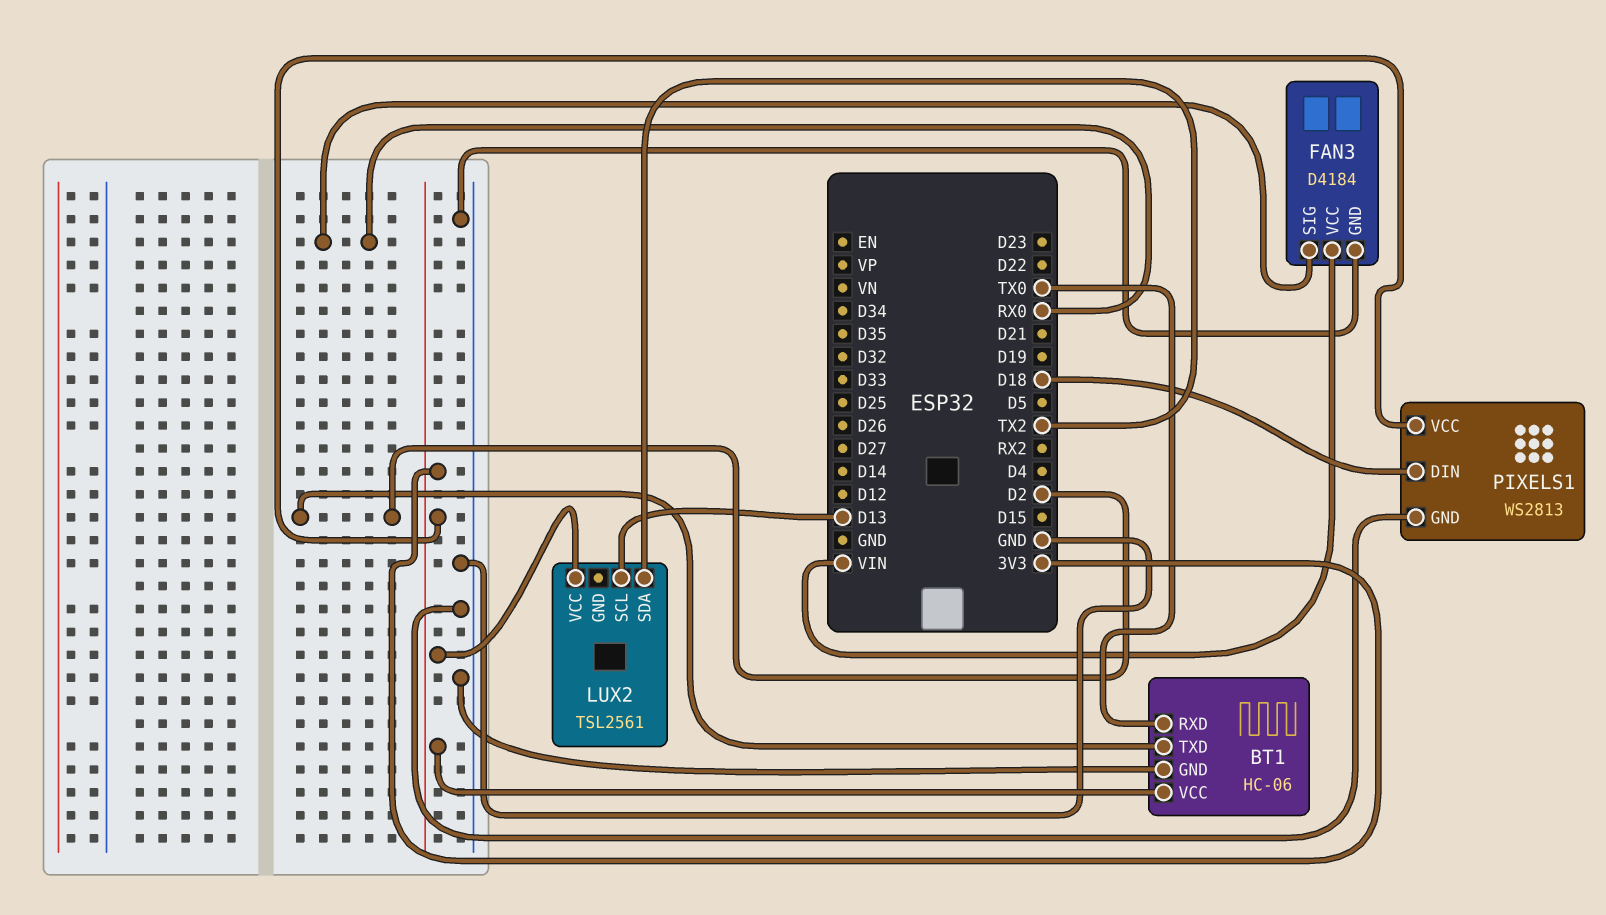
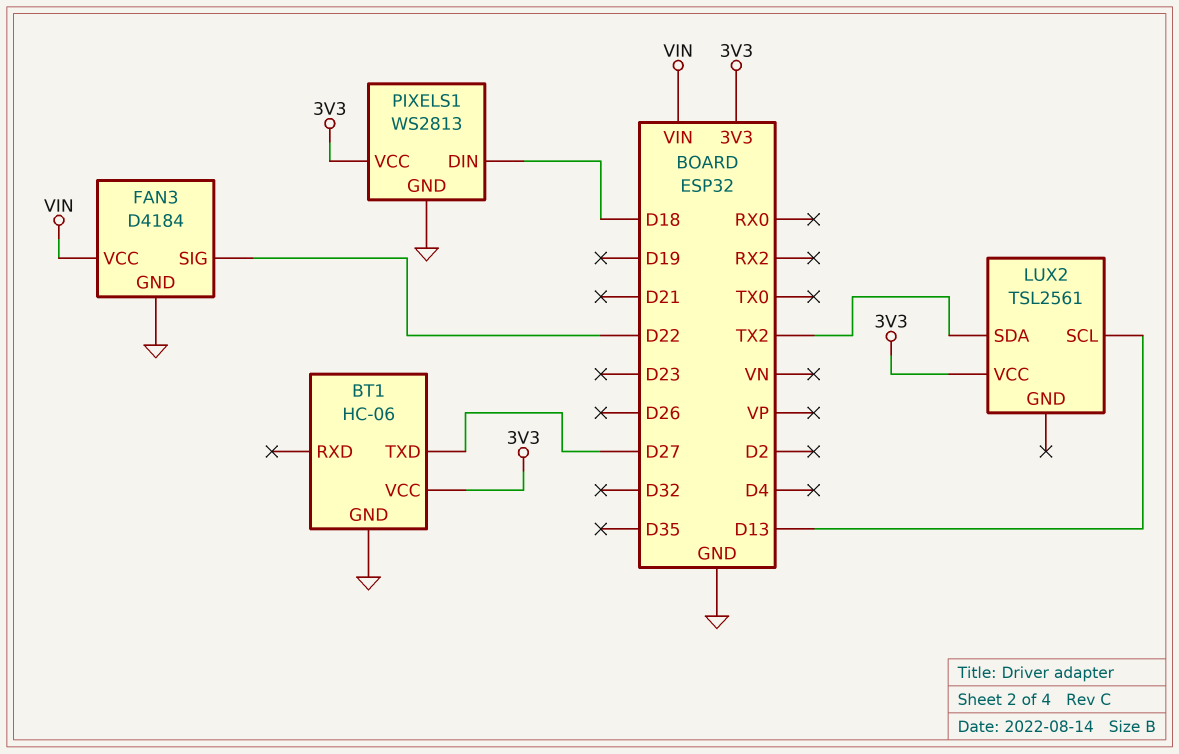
BT1 pin RXD: TX0 -> none
BT1 pin TXD: D2 -> D27
FAN3 pin SIG: RX0 -> D22

